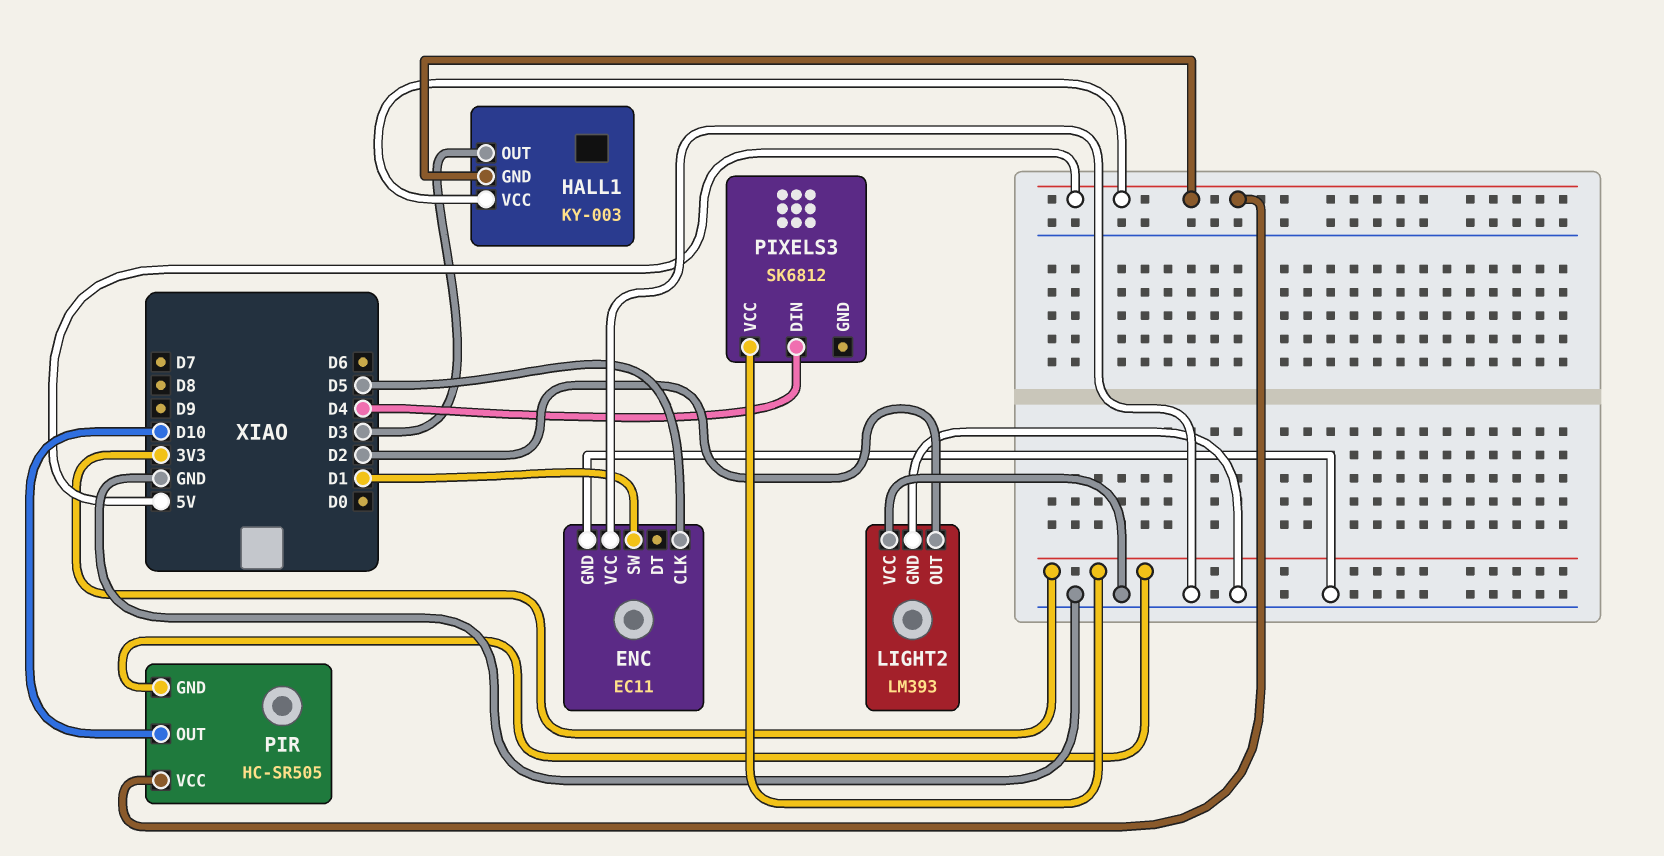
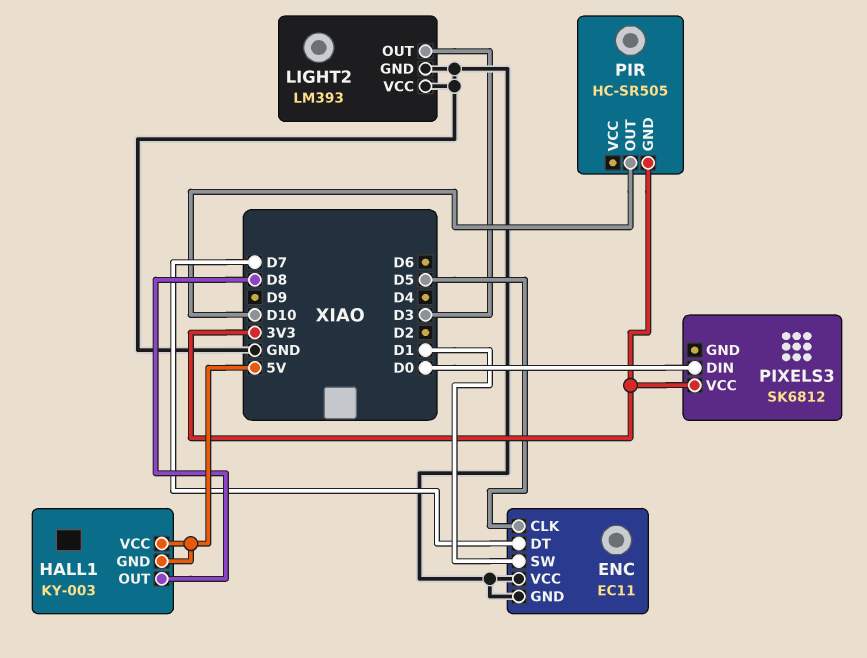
ENC pin DT: none -> D7
HALL1 pin OUT: D3 -> D8
LIGHT2 pin OUT: D2 -> D3
PIR pin VCC: 5V -> none
PIXELS3 pin DIN: D4 -> D0

